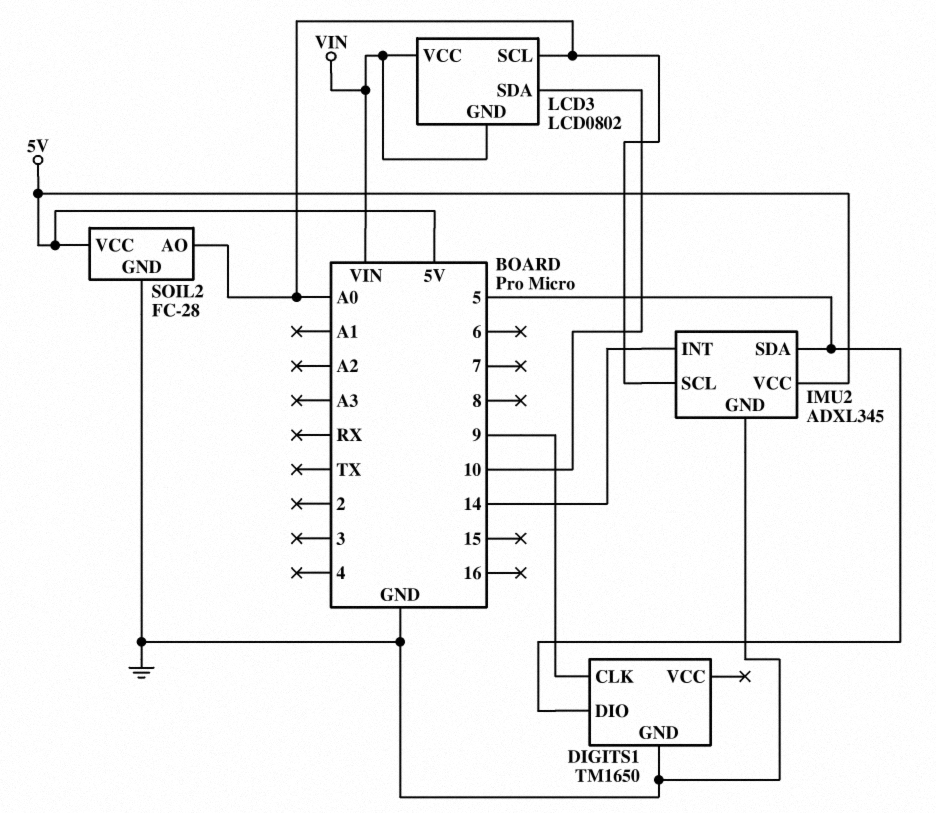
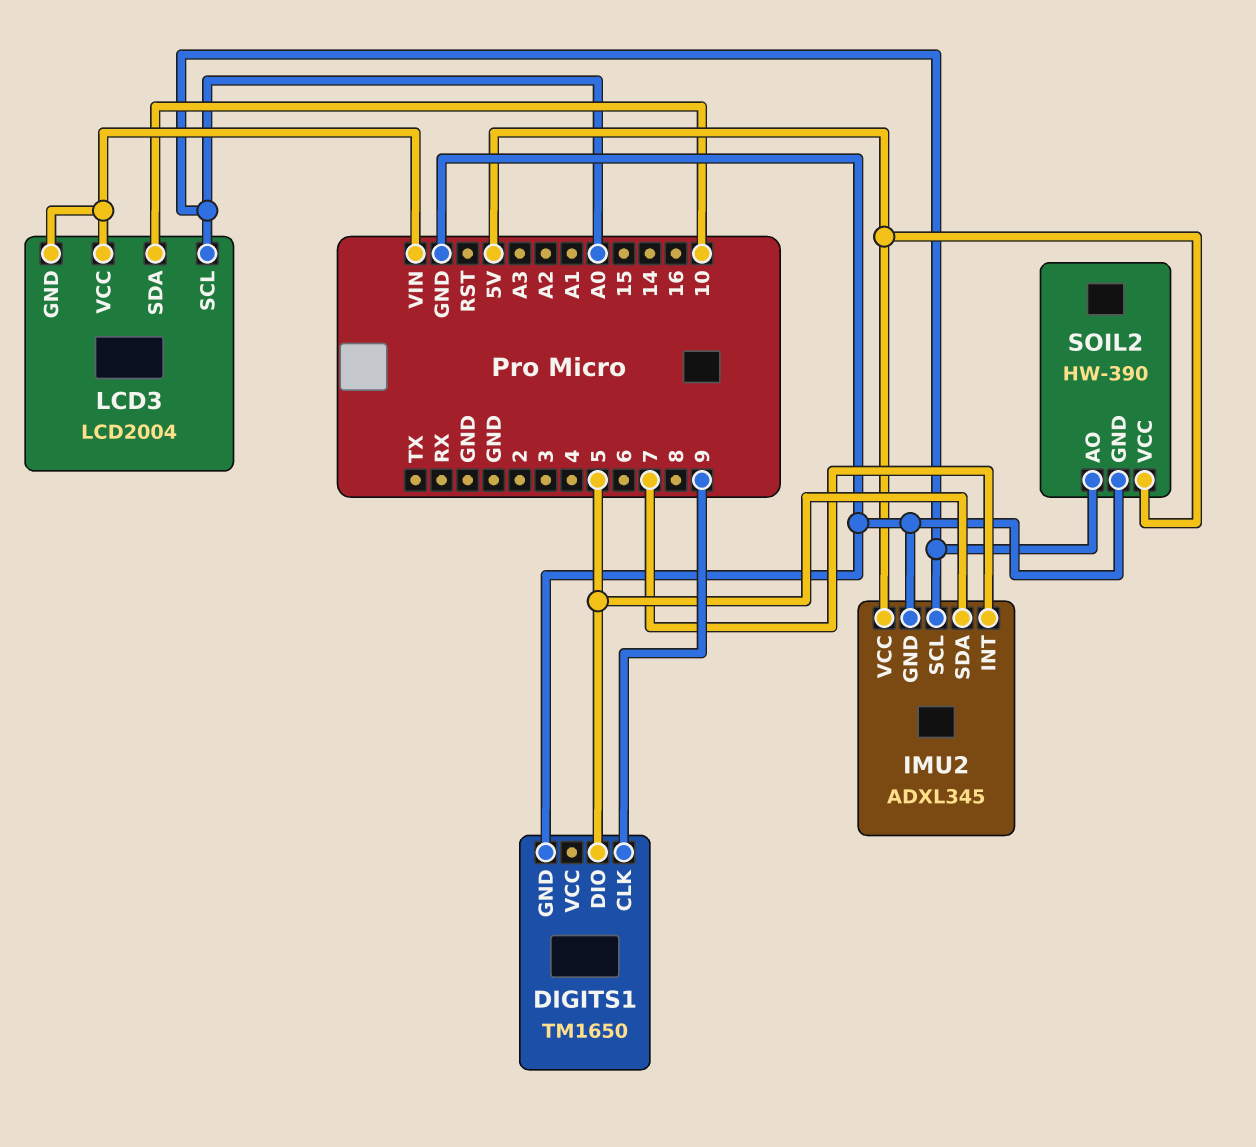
IMU2 pin INT: 14 -> 7
LCD3: LCD0802 -> LCD2004
SOIL2: FC-28 -> HW-390

